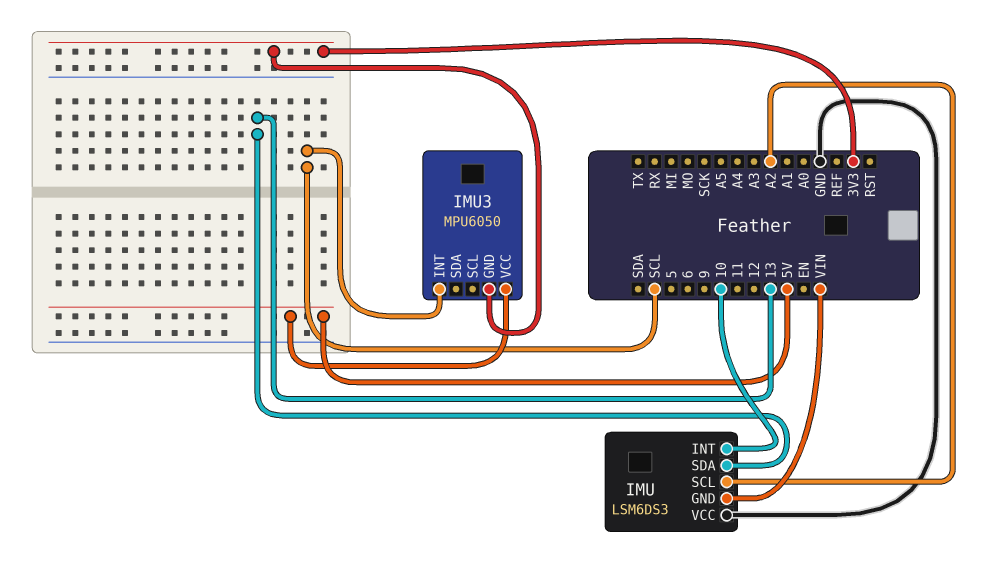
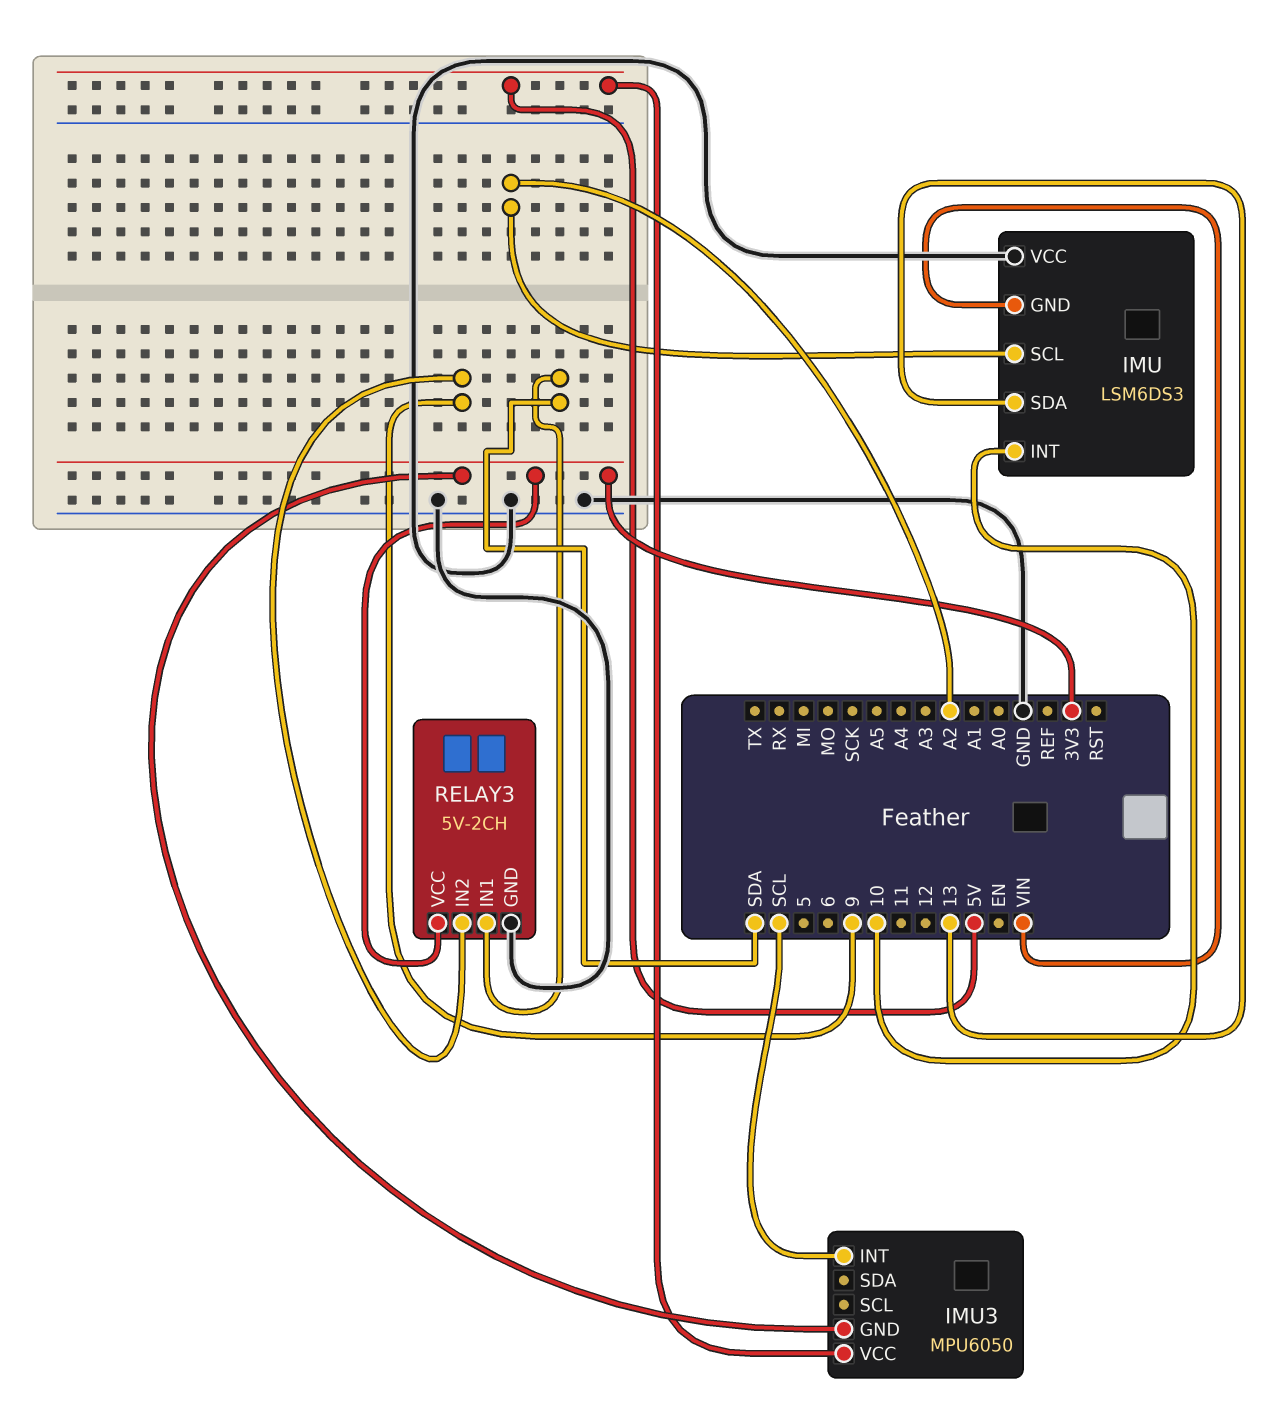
RELAY3: none -> 5V-2CH
RELAY3 pin GND: none -> GND
RELAY3 pin IN1: none -> SDA
RELAY3 pin IN2: none -> 9
RELAY3 pin VCC: none -> 3V3

